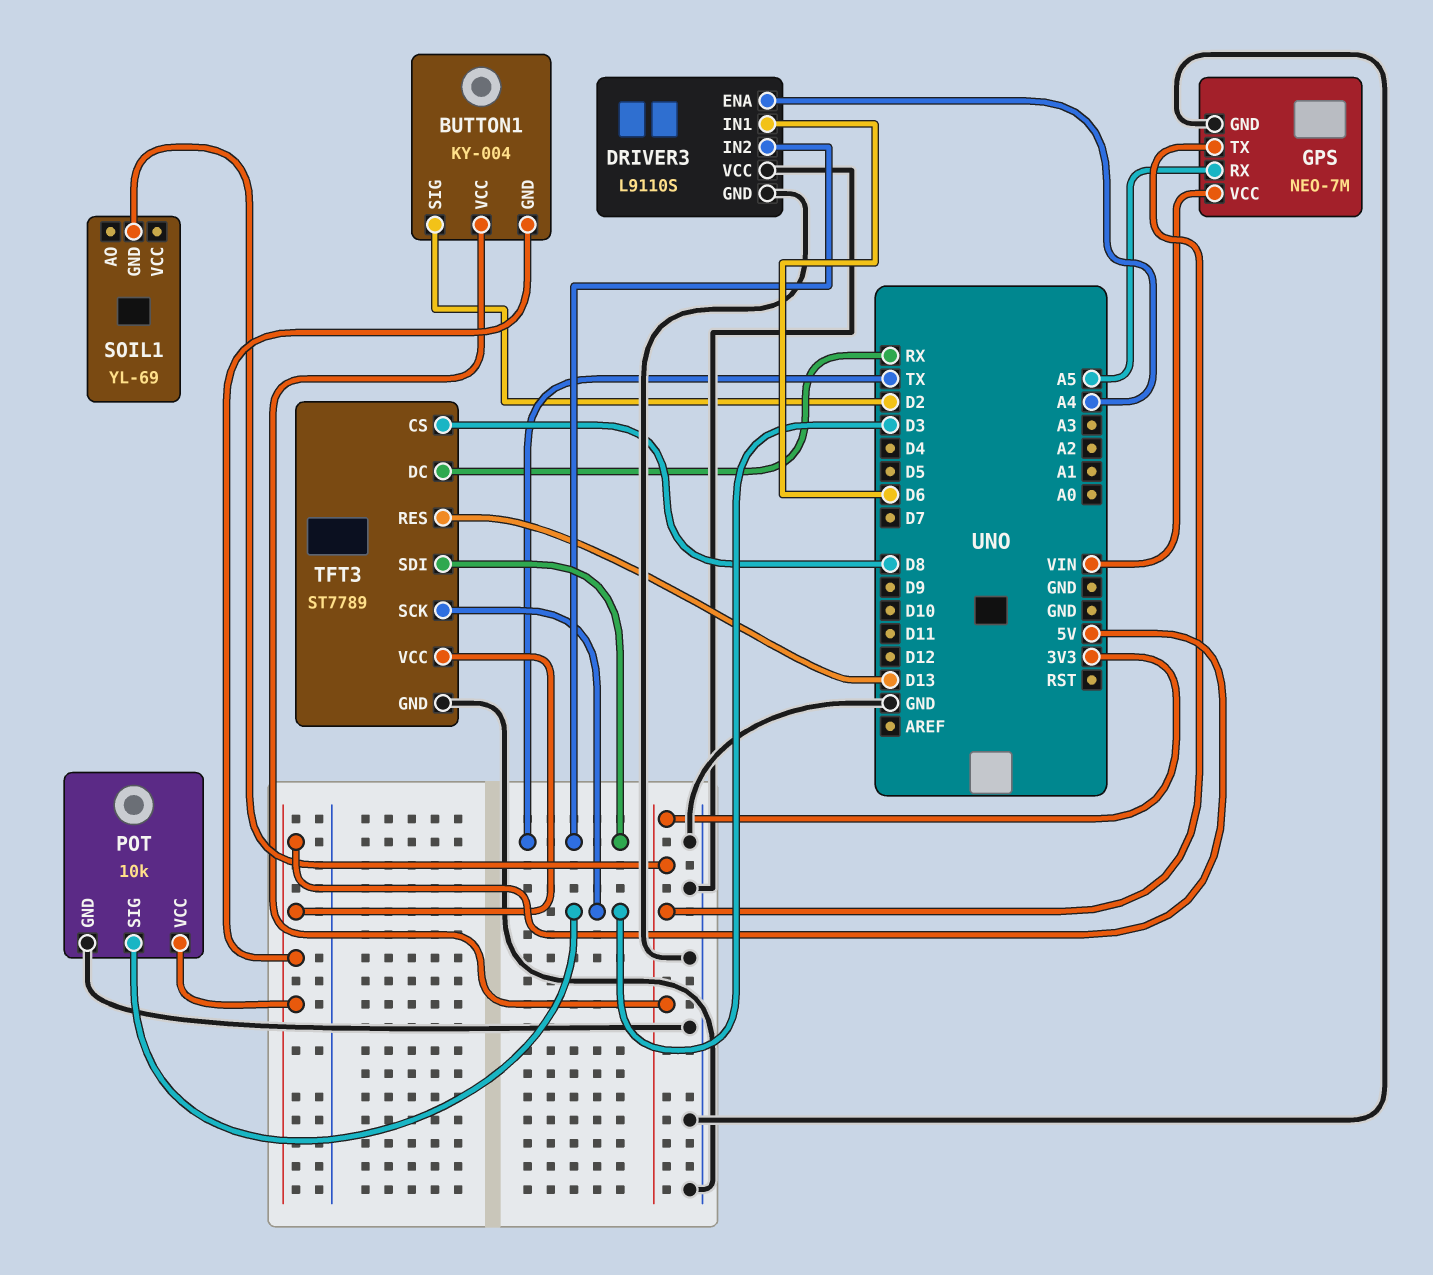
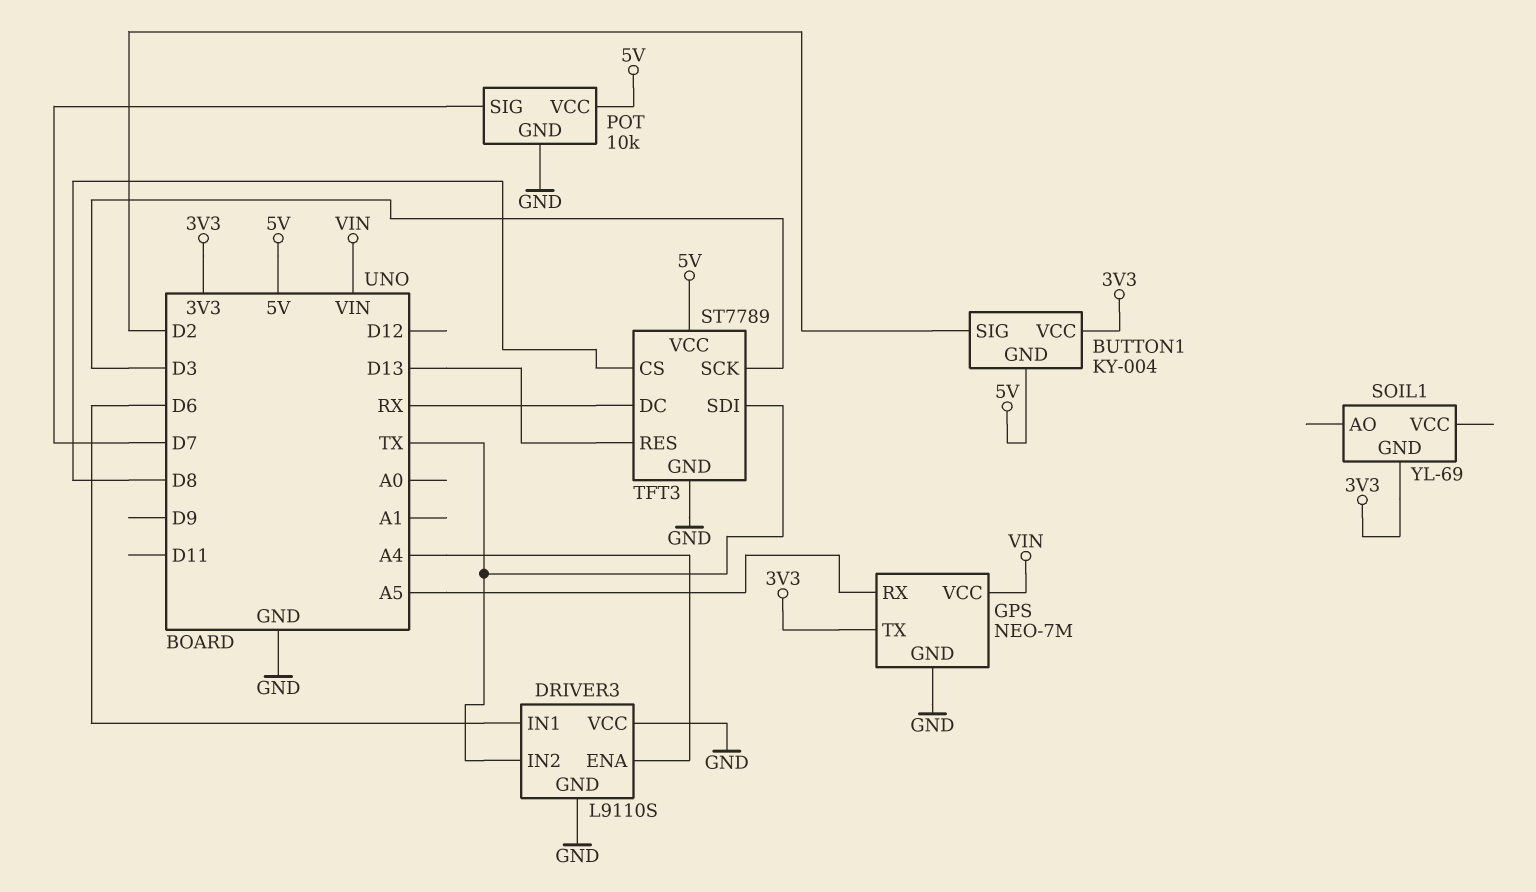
POT pin SIG: D3 -> D7

